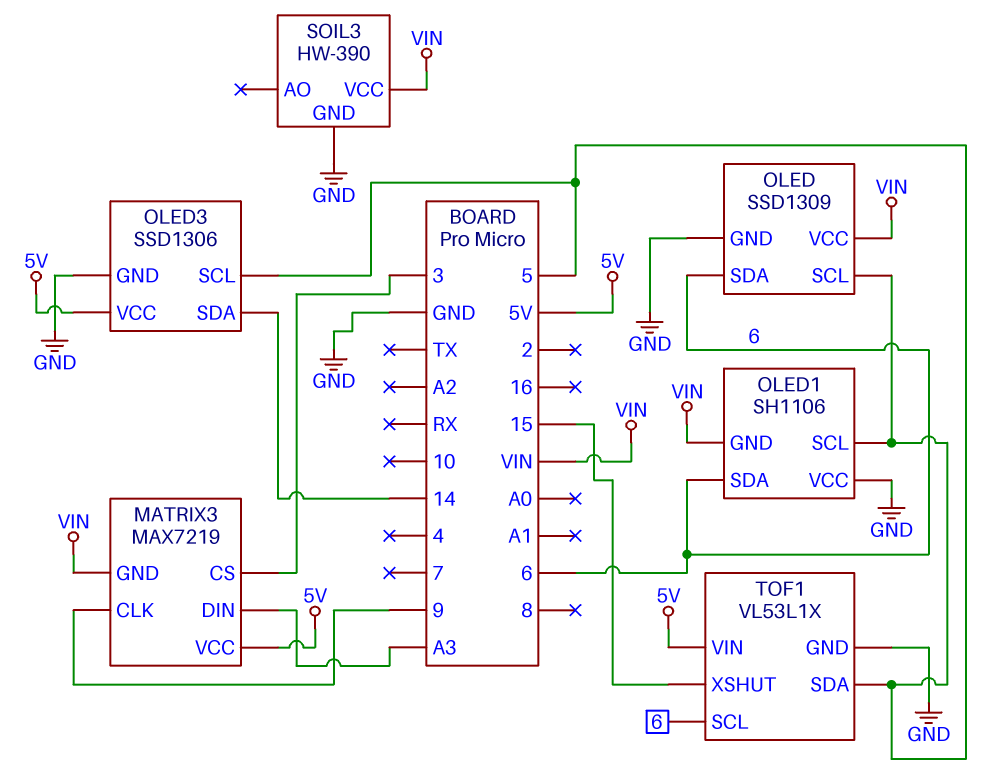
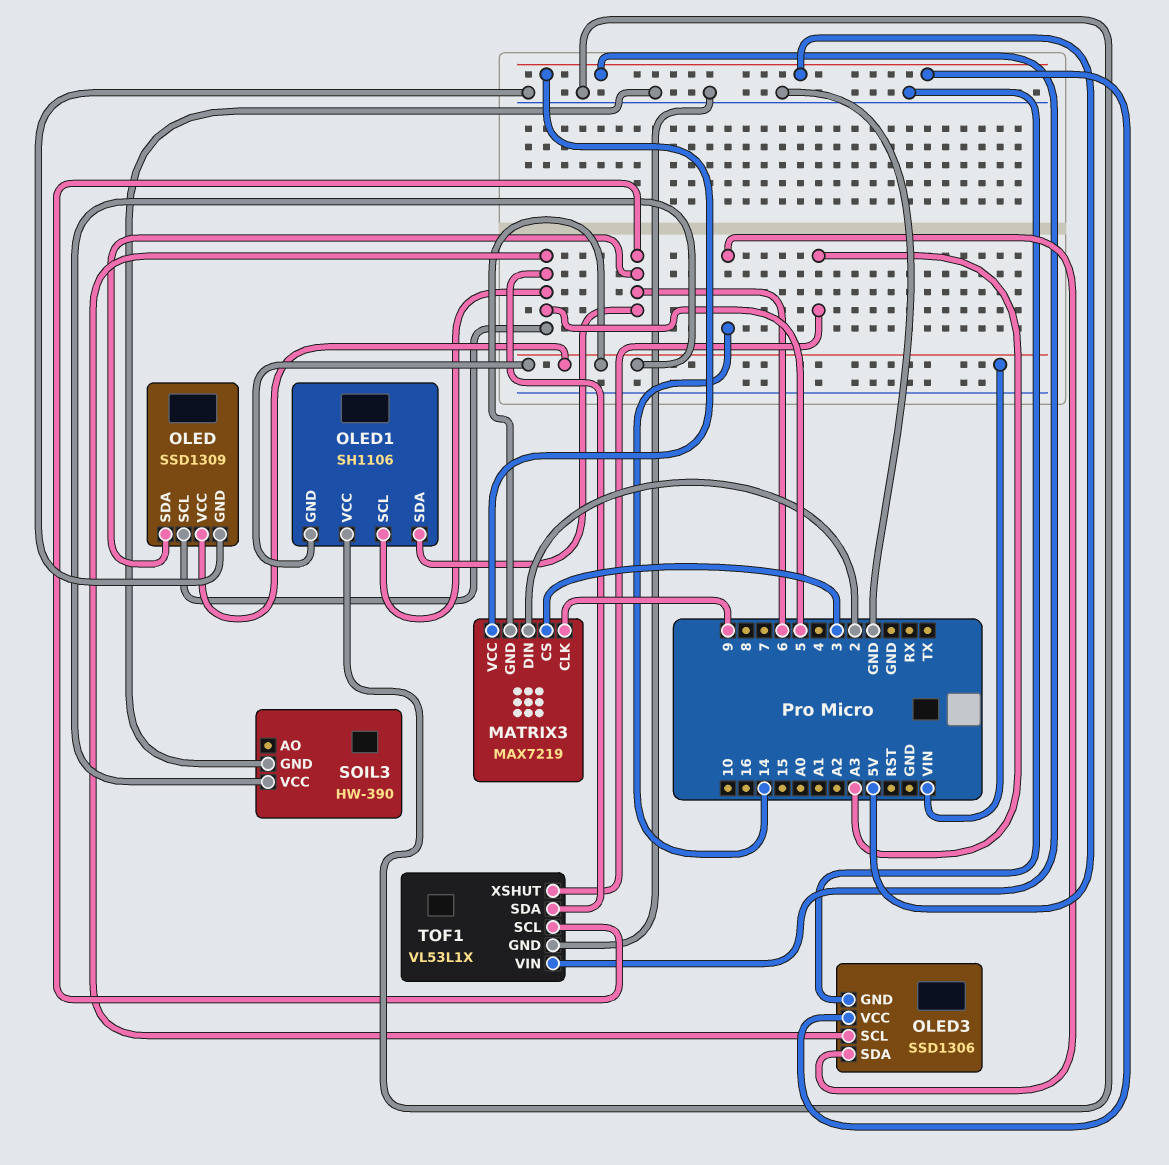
MATRIX3 pin DIN: A3 -> 2
TOF1 pin XSHUT: 15 -> A3

